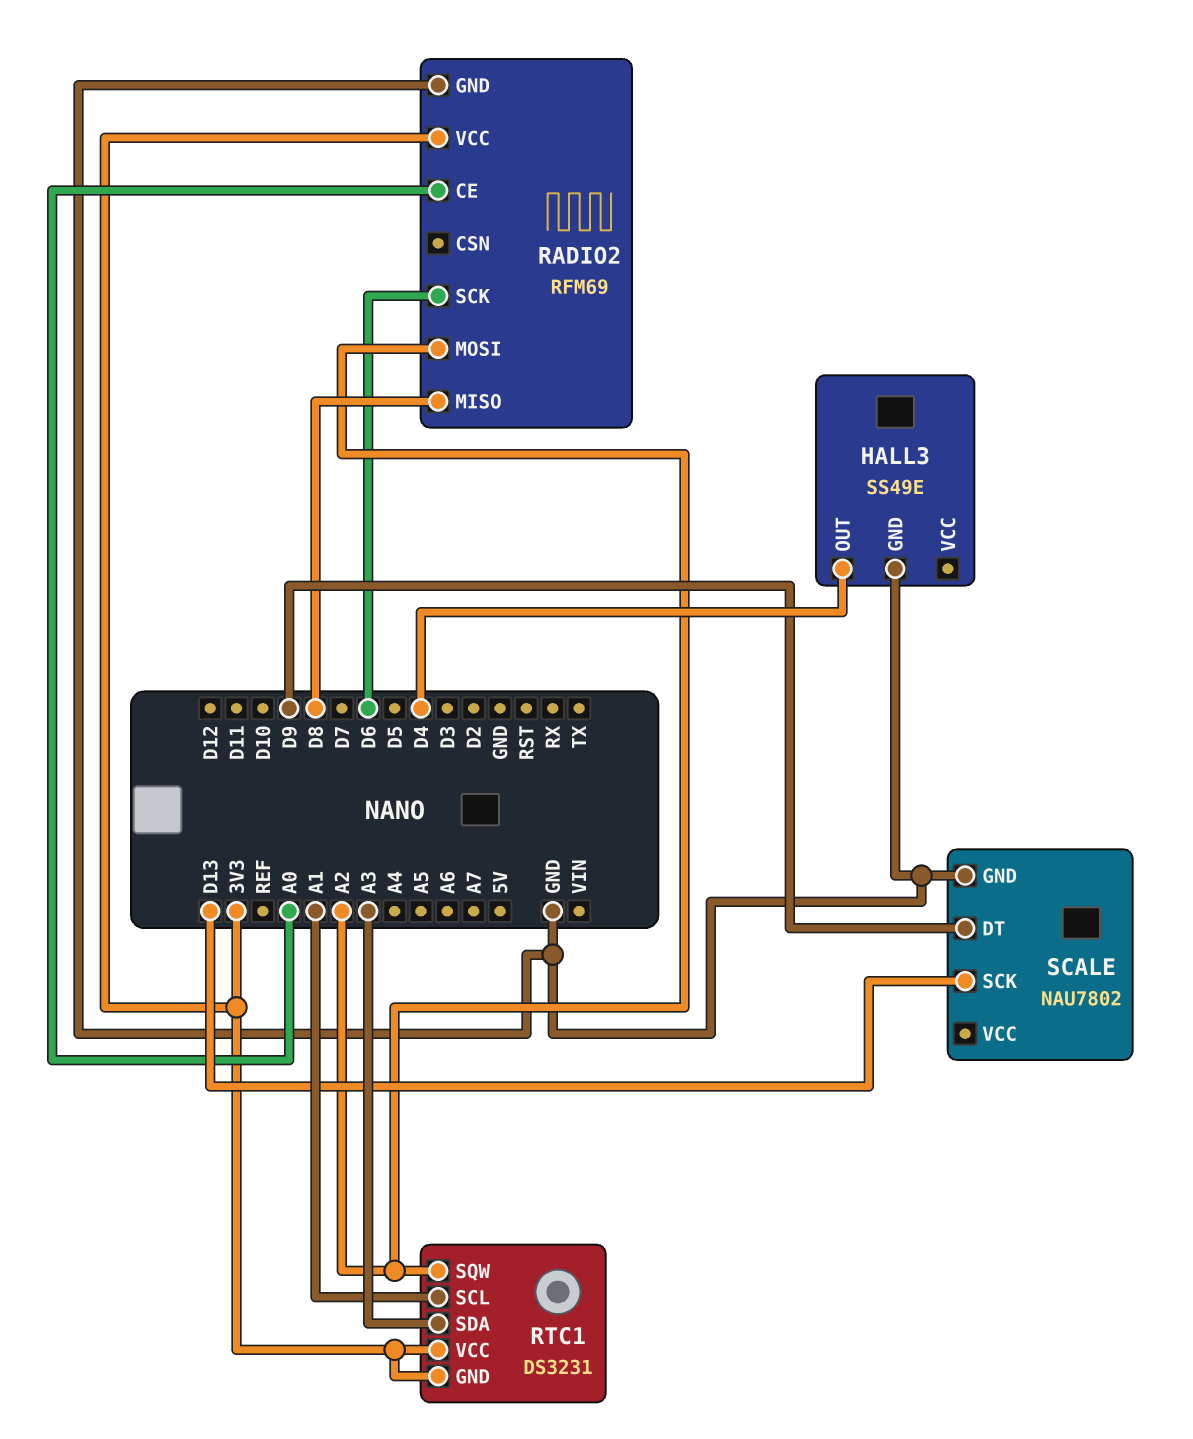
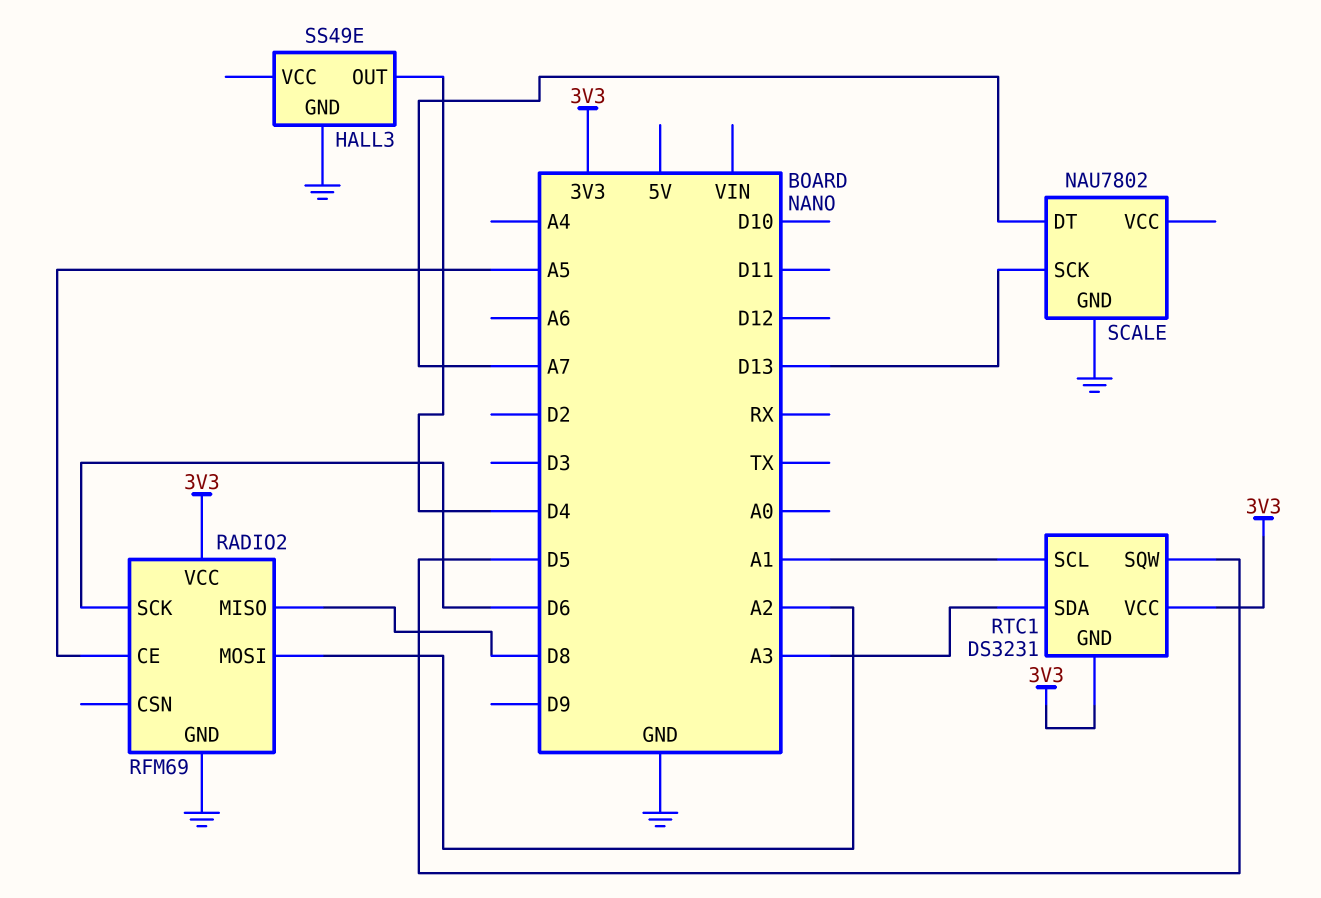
RADIO2 pin CE: A0 -> A5
RTC1 pin SQW: A2 -> D5
SCALE pin DT: D9 -> A7

